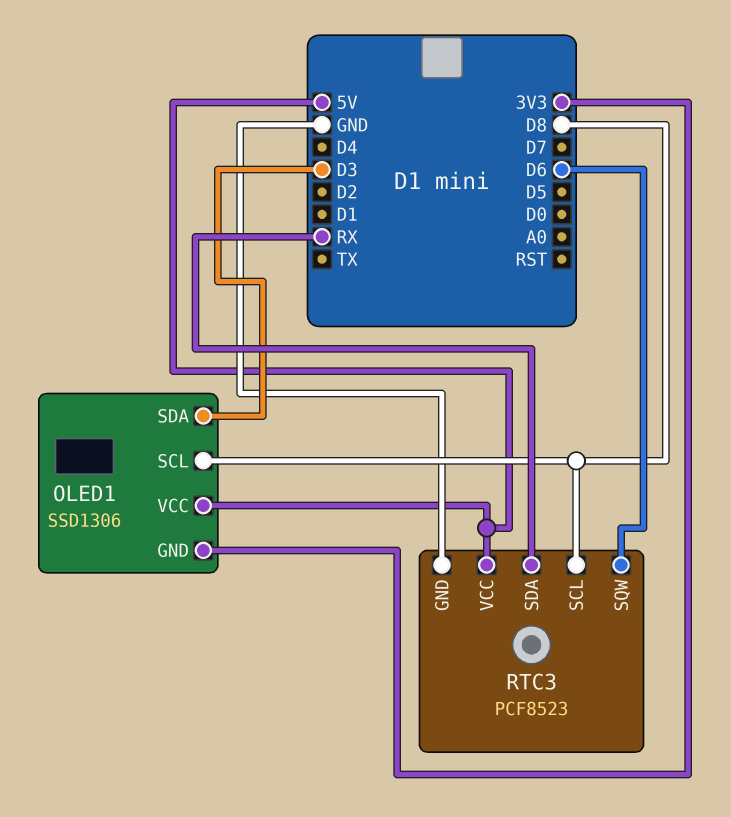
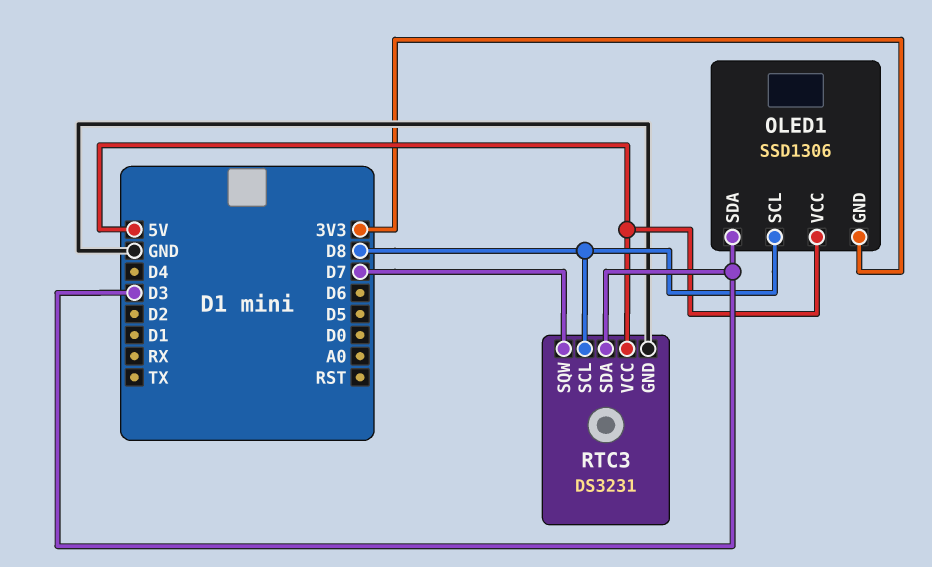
RTC3: PCF8523 -> DS3231
RTC3 pin SDA: RX -> D3
RTC3 pin SQW: D6 -> D7

